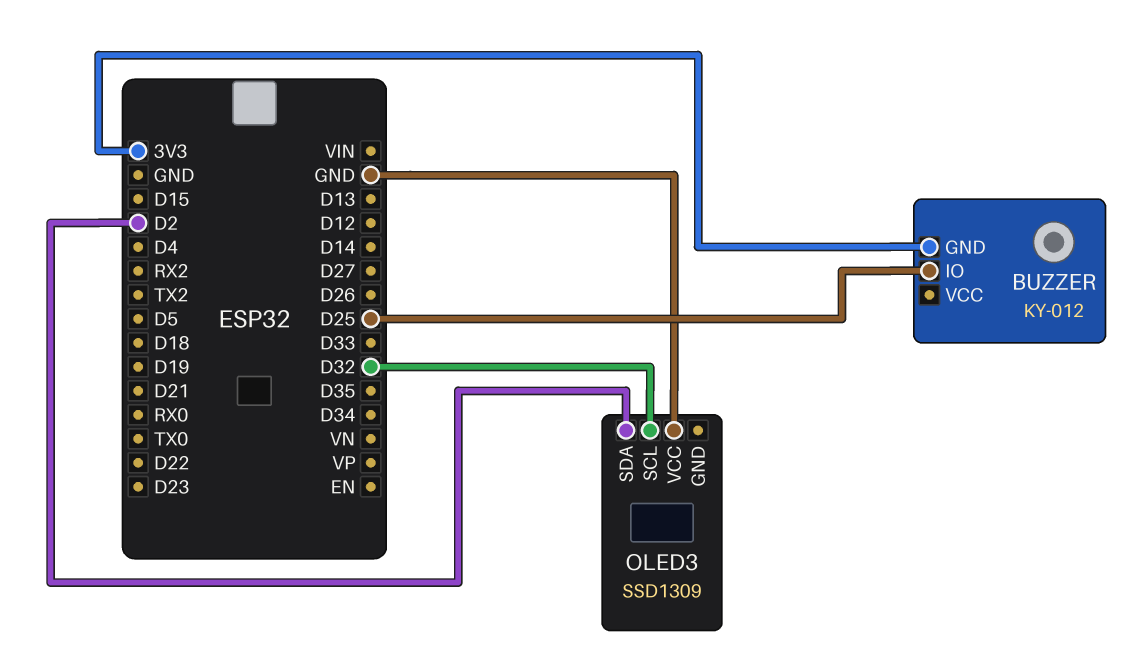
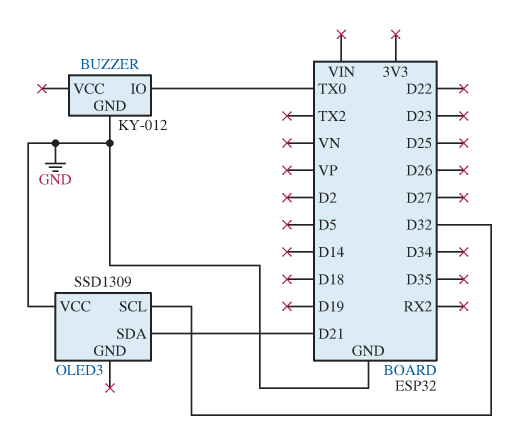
BUZZER pin GND: 3V3 -> GND
BUZZER pin IO: D25 -> TX0
OLED3 pin SDA: D2 -> D21

